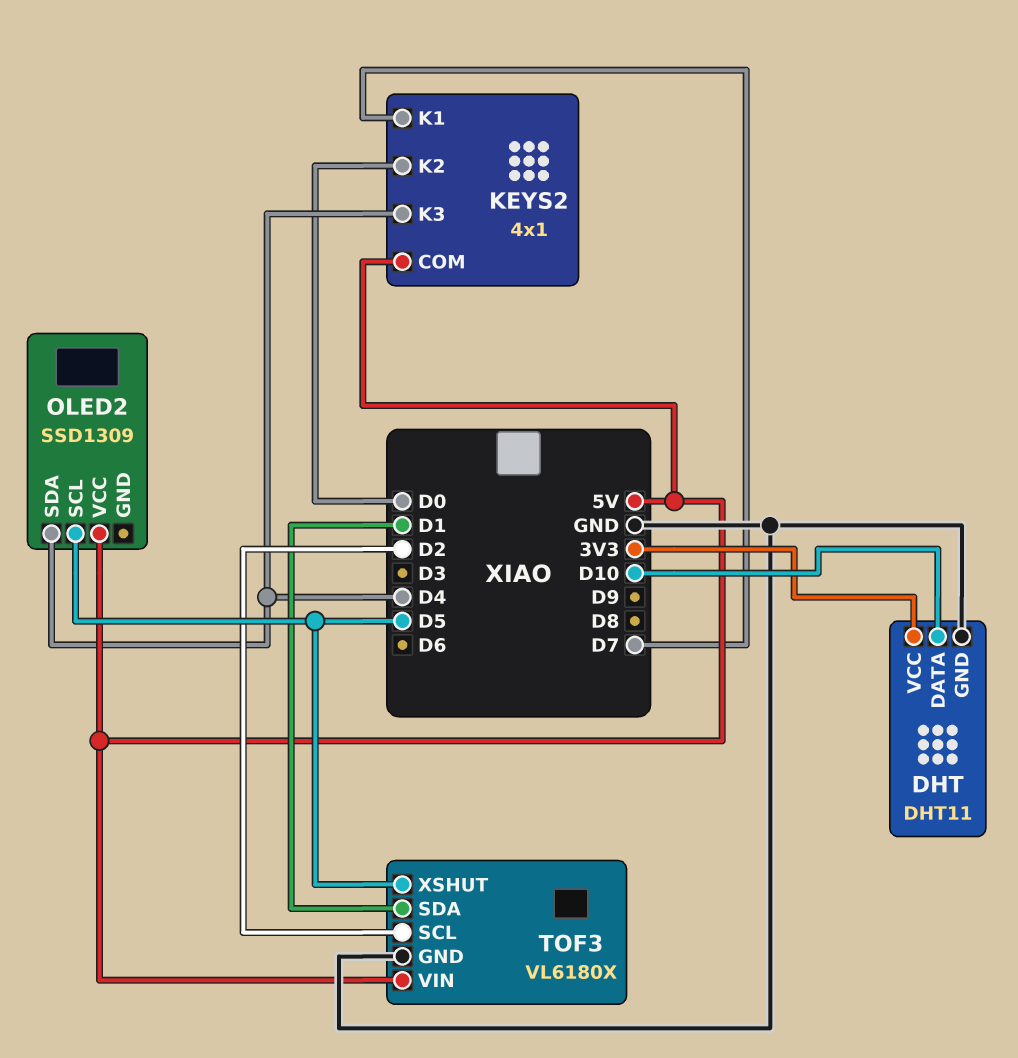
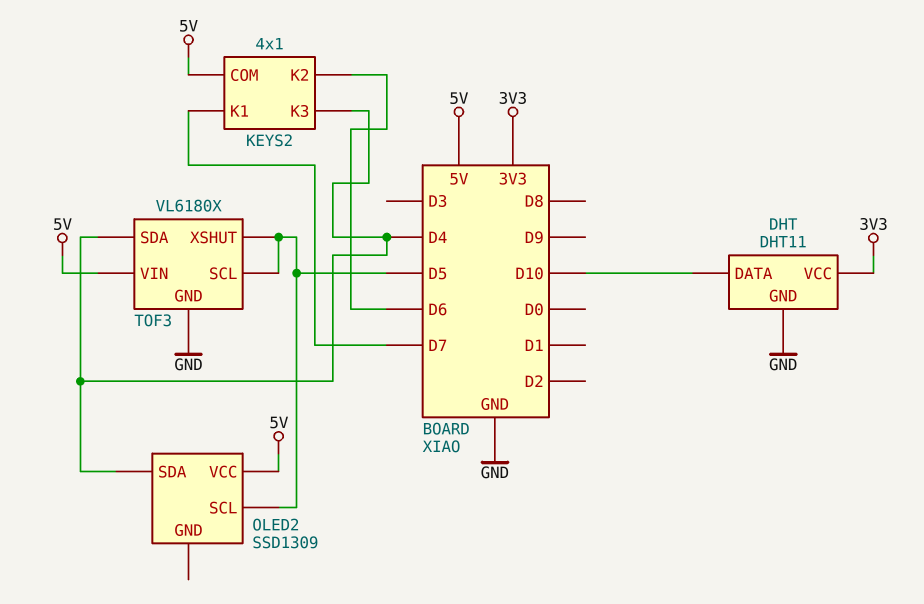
KEYS2 pin K2: D0 -> D6
TOF3 pin SCL: D2 -> D5
TOF3 pin SDA: D1 -> D4

